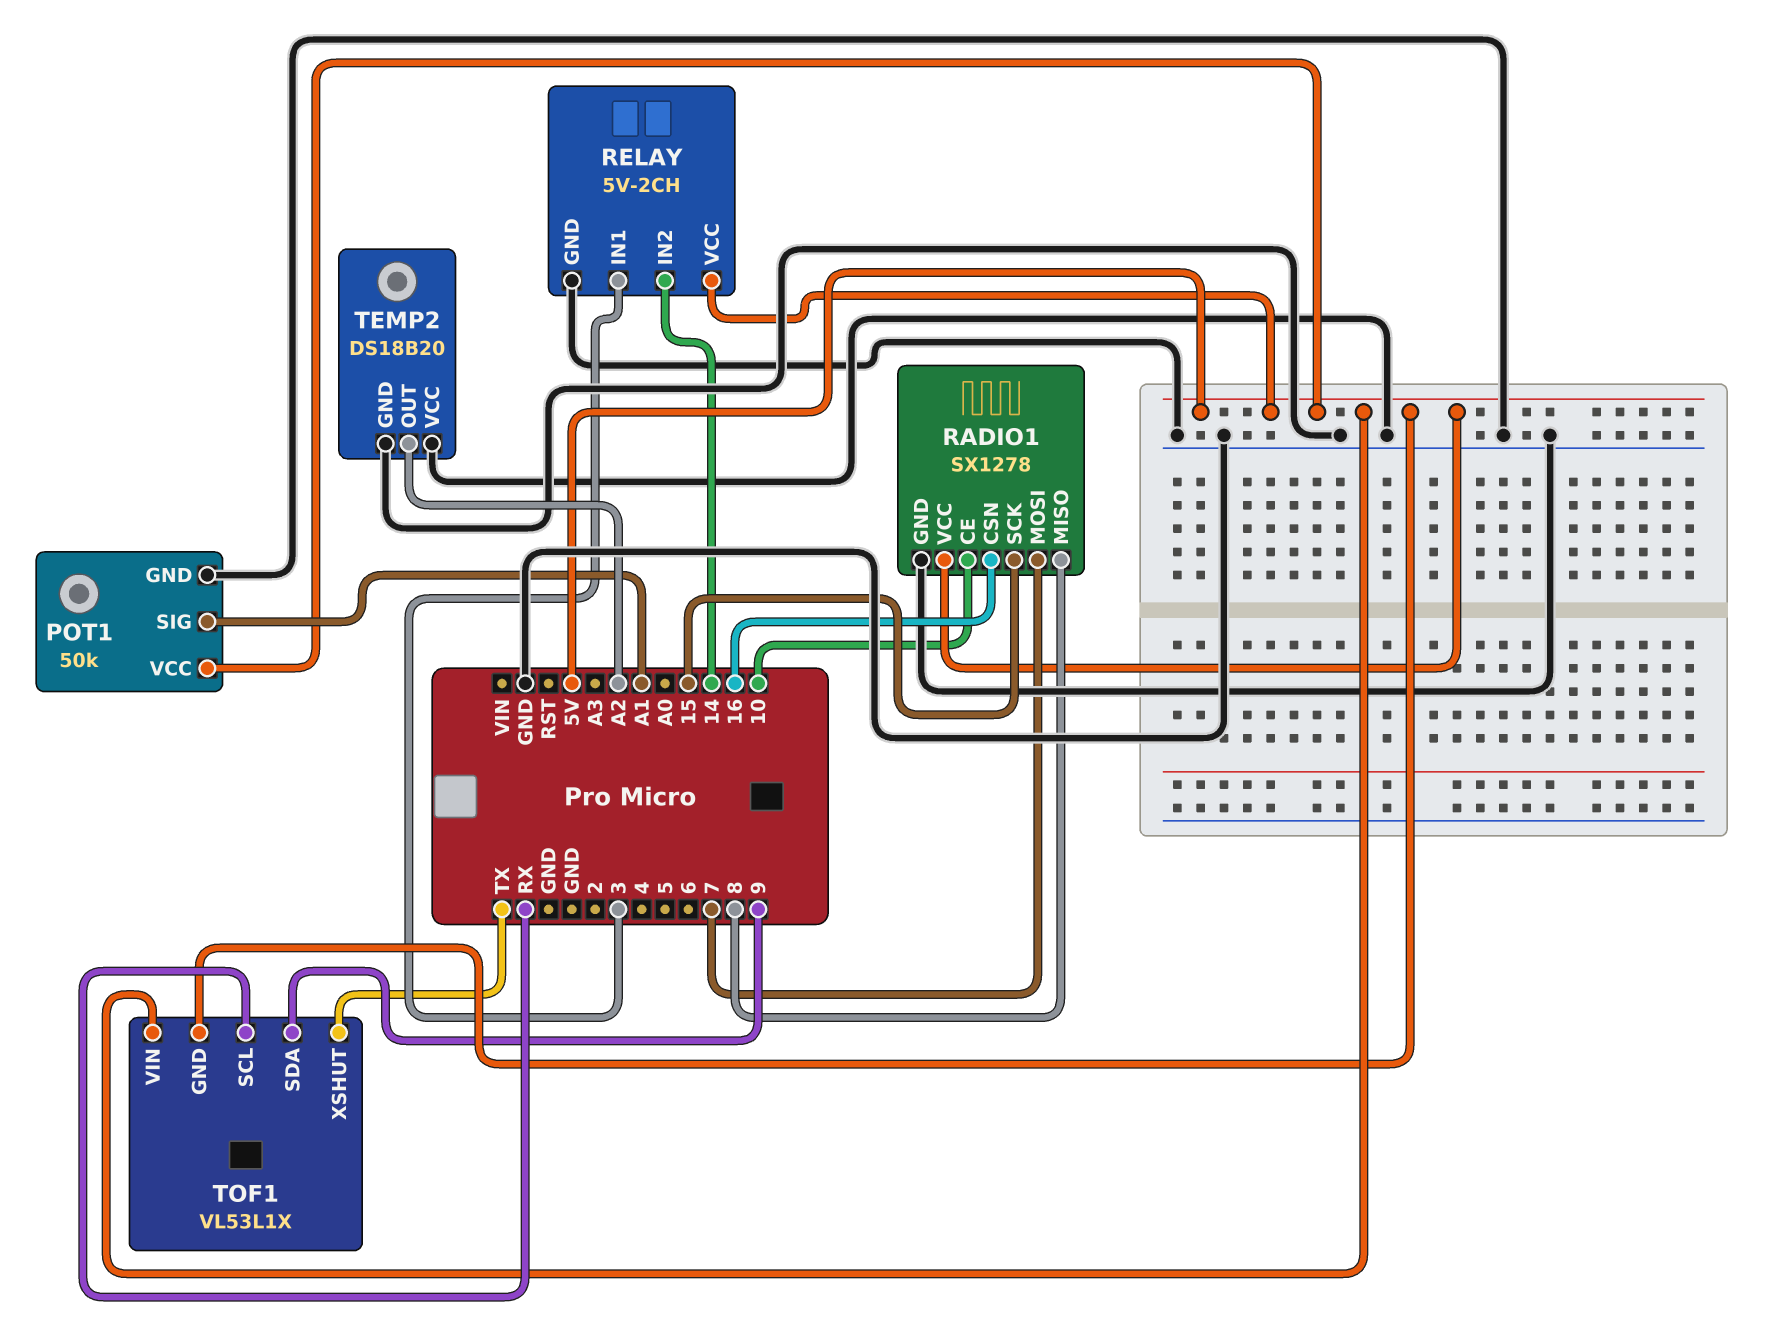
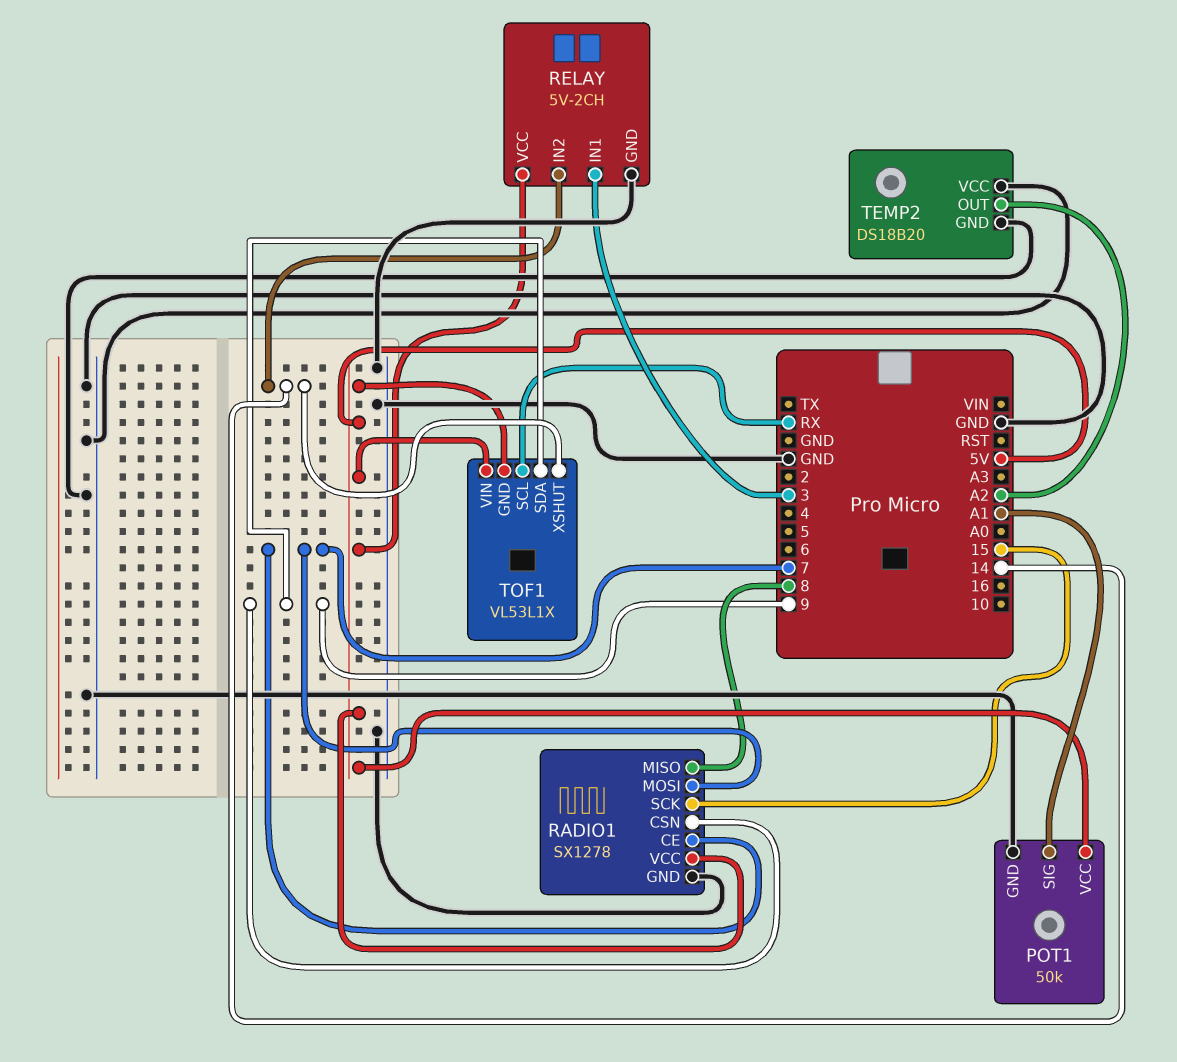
RADIO1 pin CE: 10 -> 7
RADIO1 pin CSN: 16 -> 9
TOF1 pin XSHUT: TX -> 14

